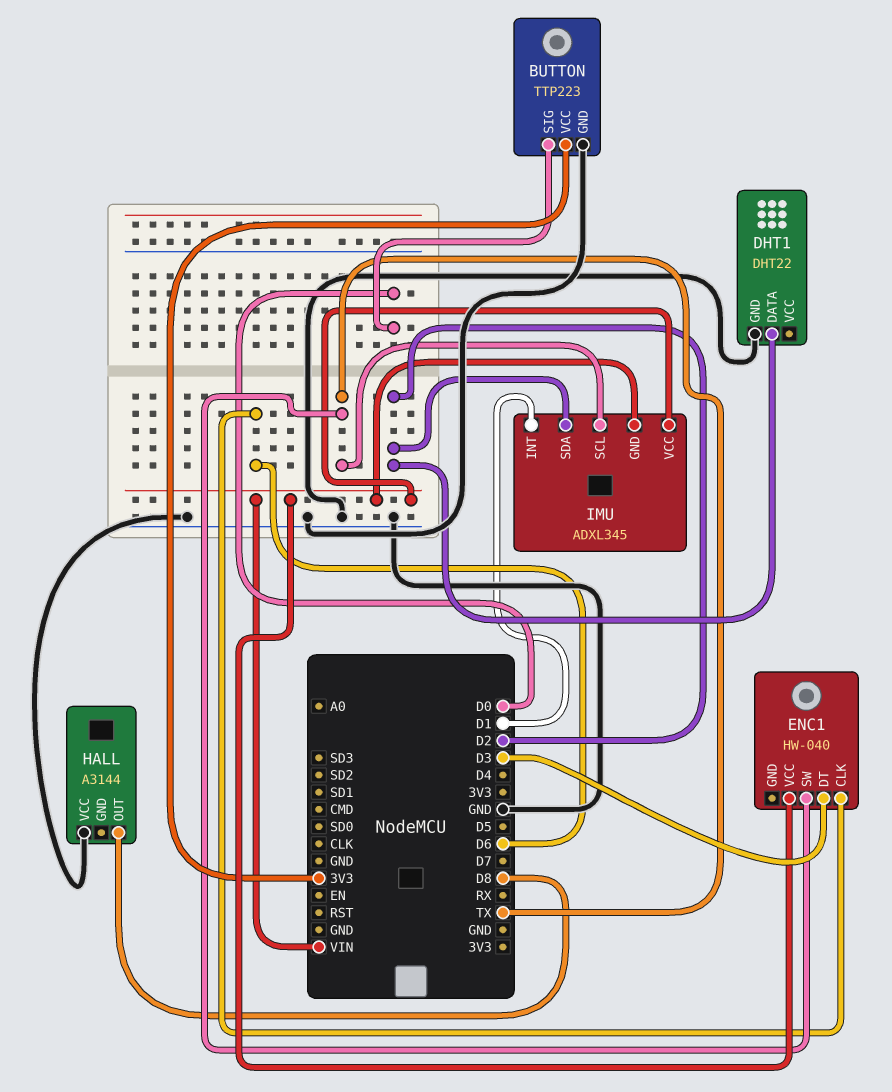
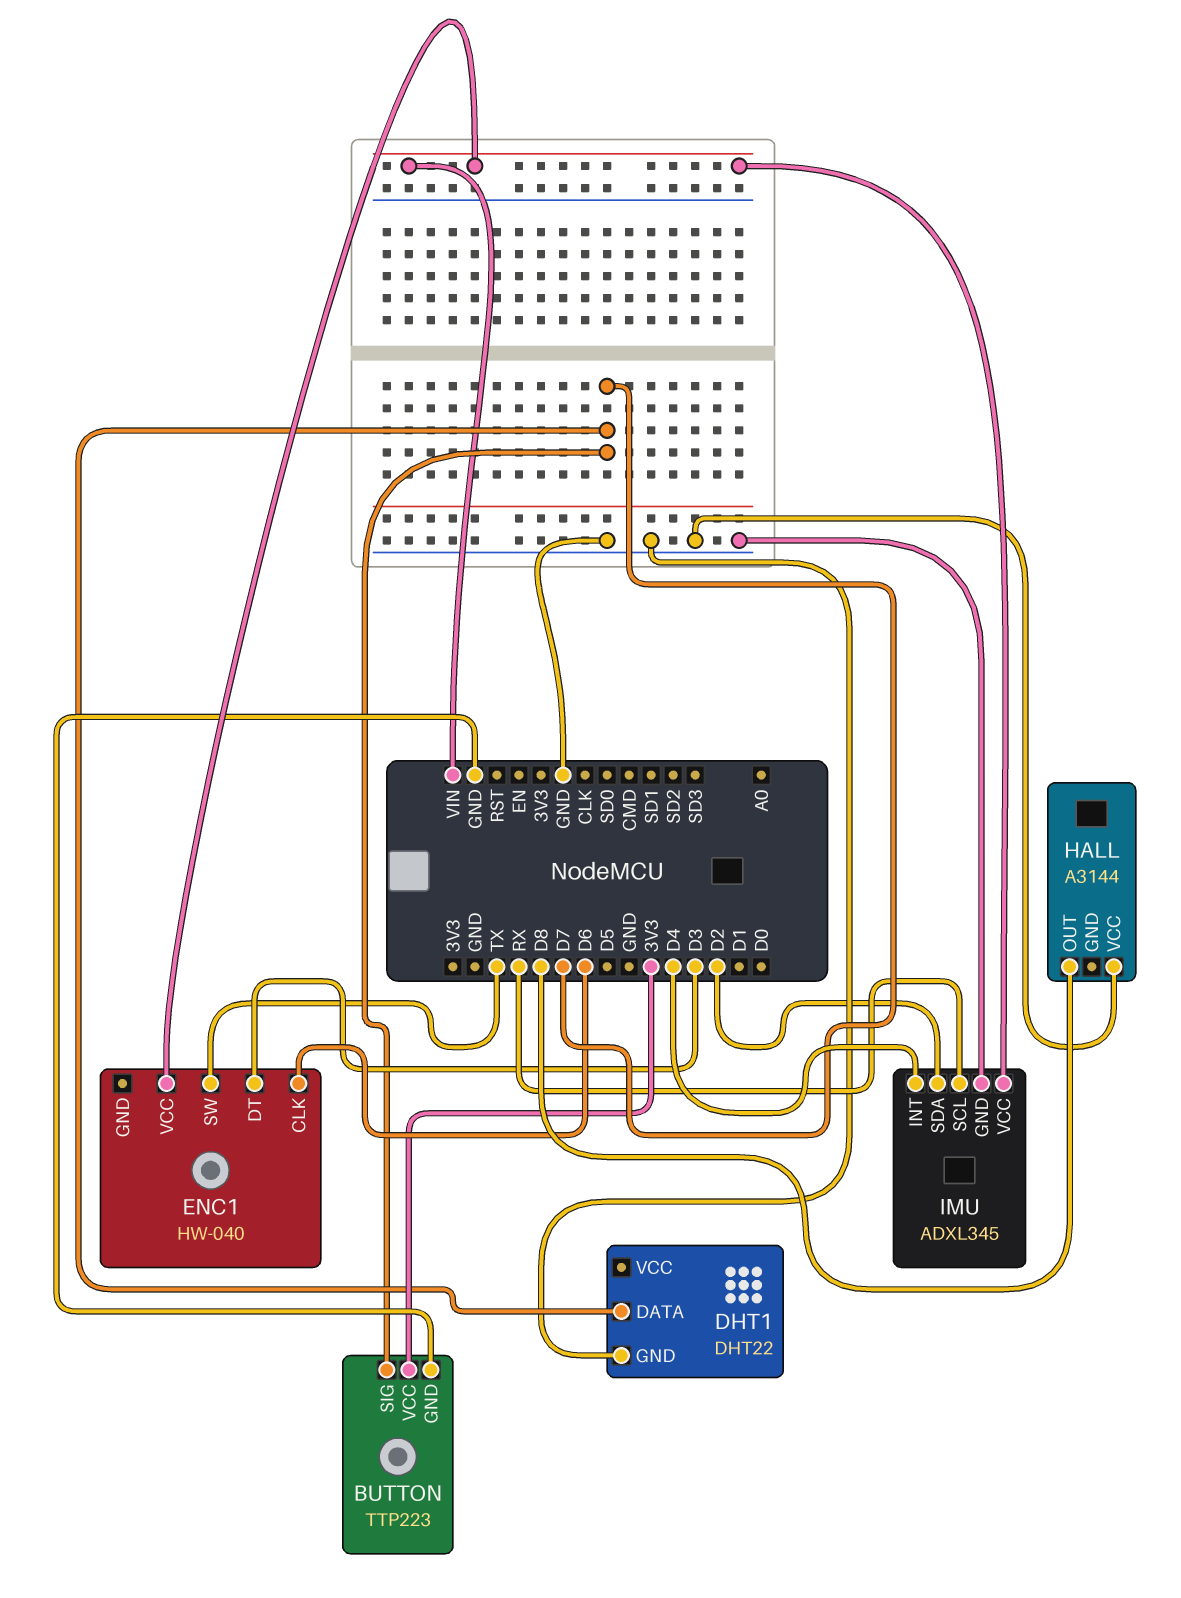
BUTTON pin SIG: D0 -> D7
DHT1 pin DATA: D2 -> D7
IMU pin GND: VIN -> GND
IMU pin INT: D1 -> D4
IMU pin SCL: TX -> RX

